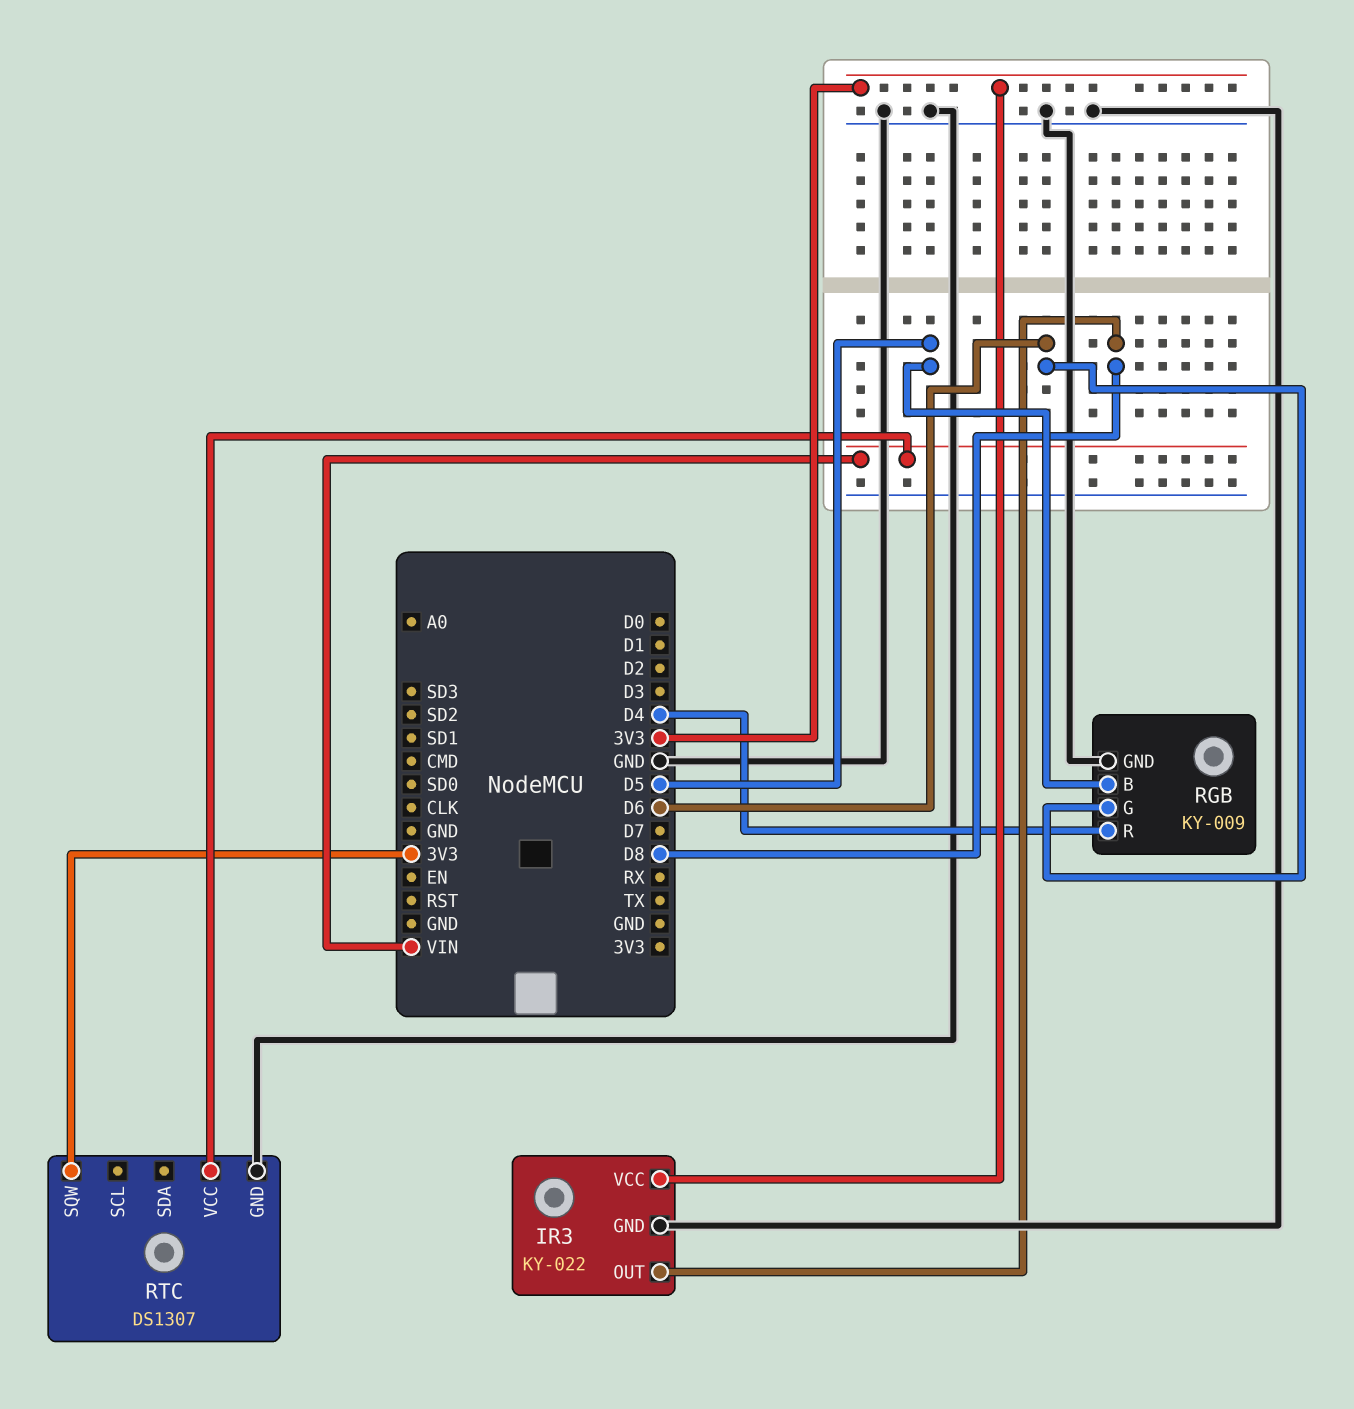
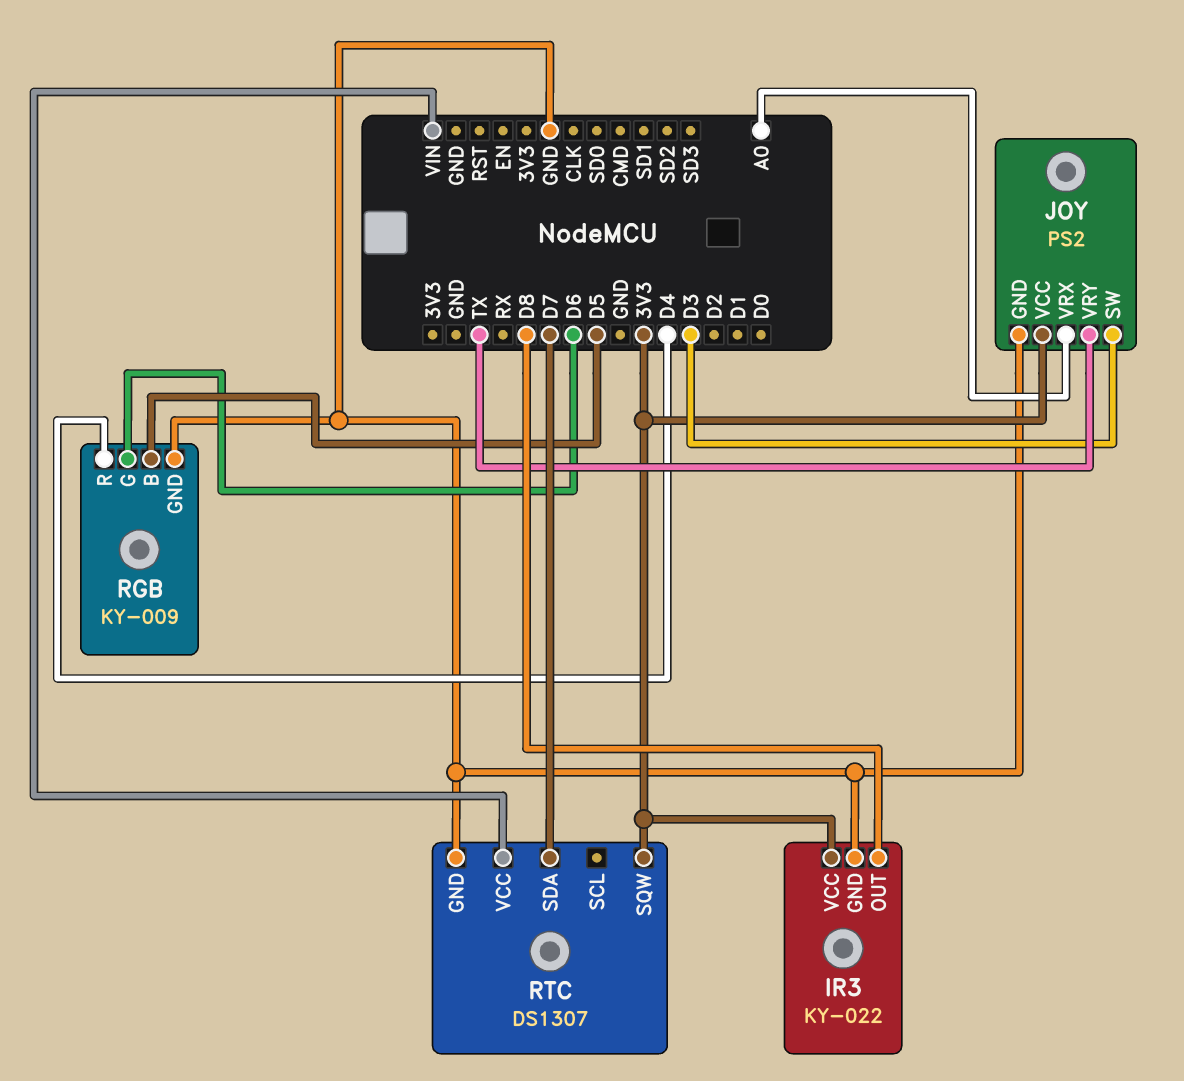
JOY: none -> PS2
JOY pin GND: none -> GND
JOY pin SW: none -> D3
JOY pin VCC: none -> 3V3
JOY pin VRX: none -> A0
JOY pin VRY: none -> TX
RTC pin SDA: none -> D7

